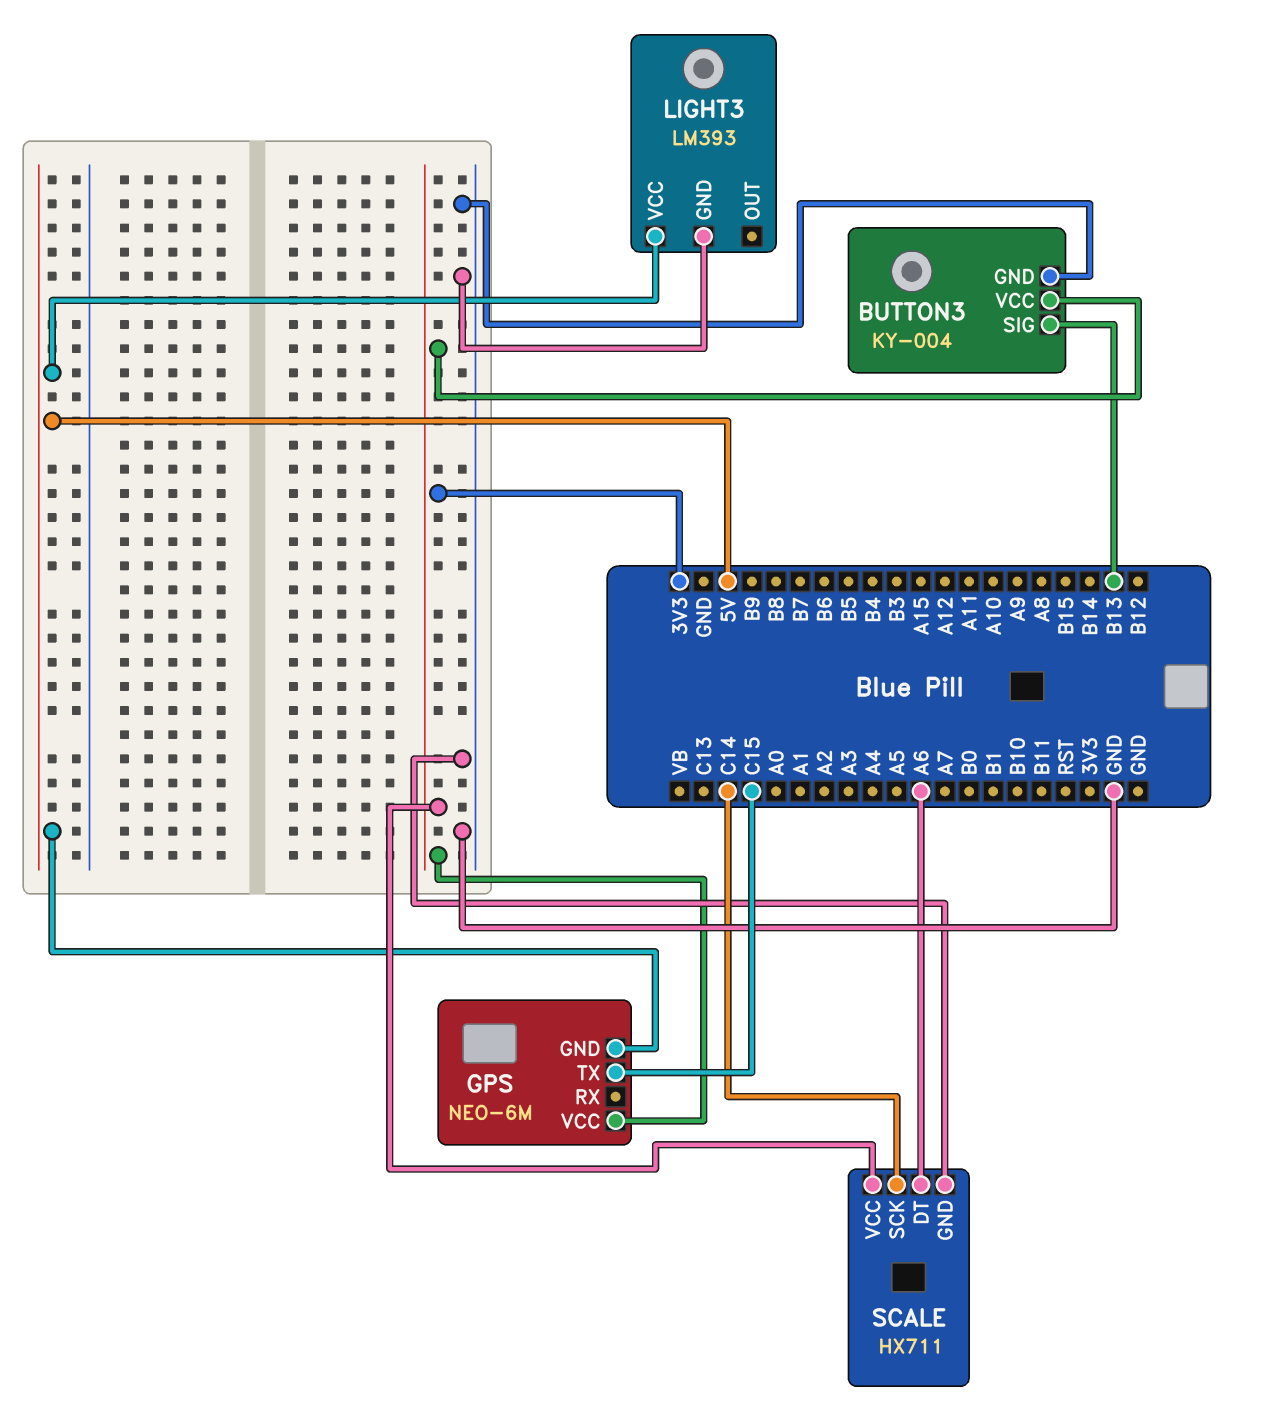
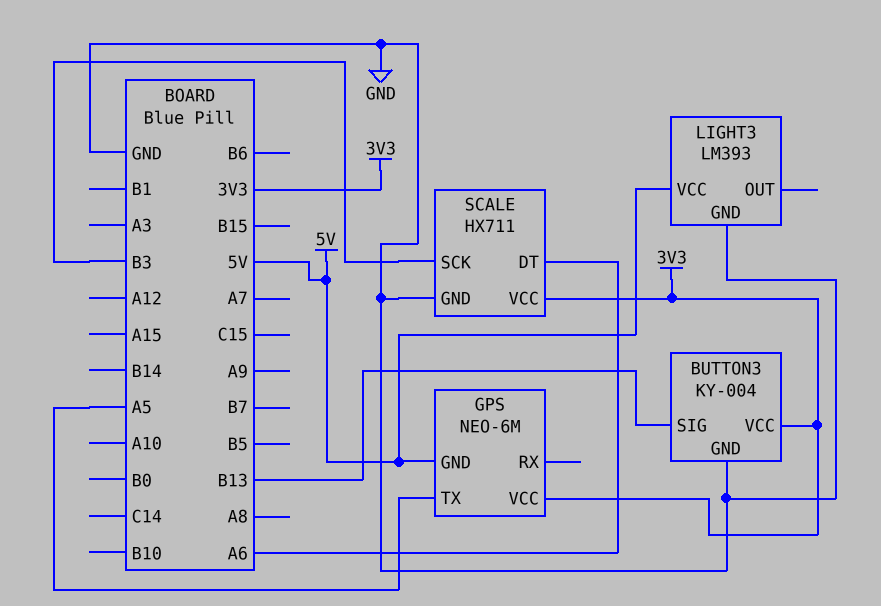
GPS pin TX: C15 -> A5
SCALE pin SCK: C14 -> B3

